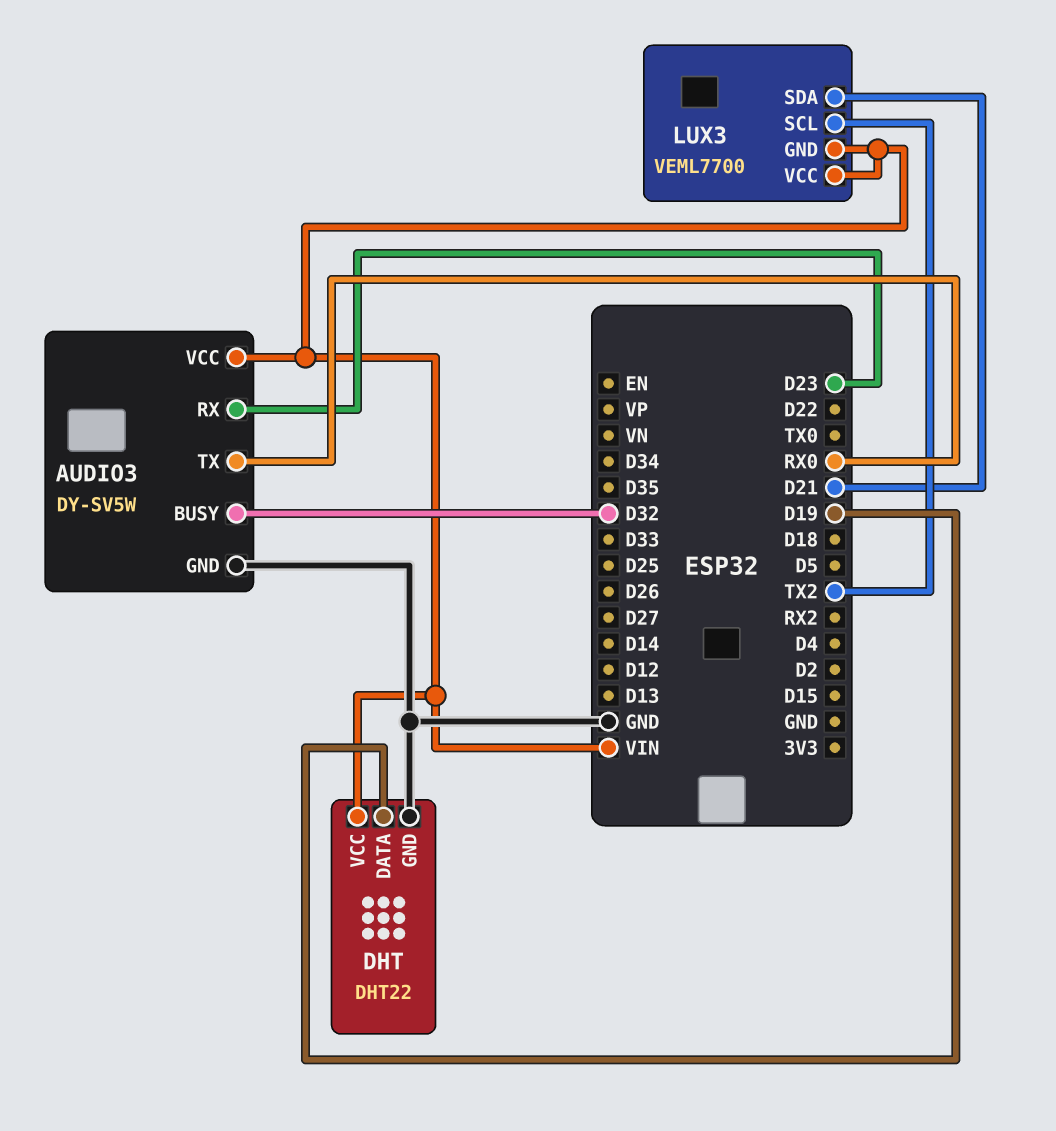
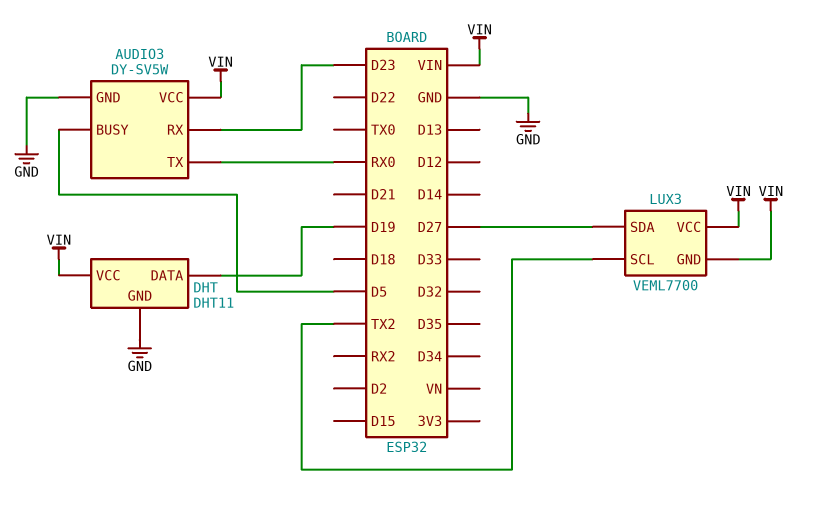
AUDIO3 pin BUSY: D32 -> D5
DHT: DHT22 -> DHT11
LUX3 pin SDA: D21 -> D27

